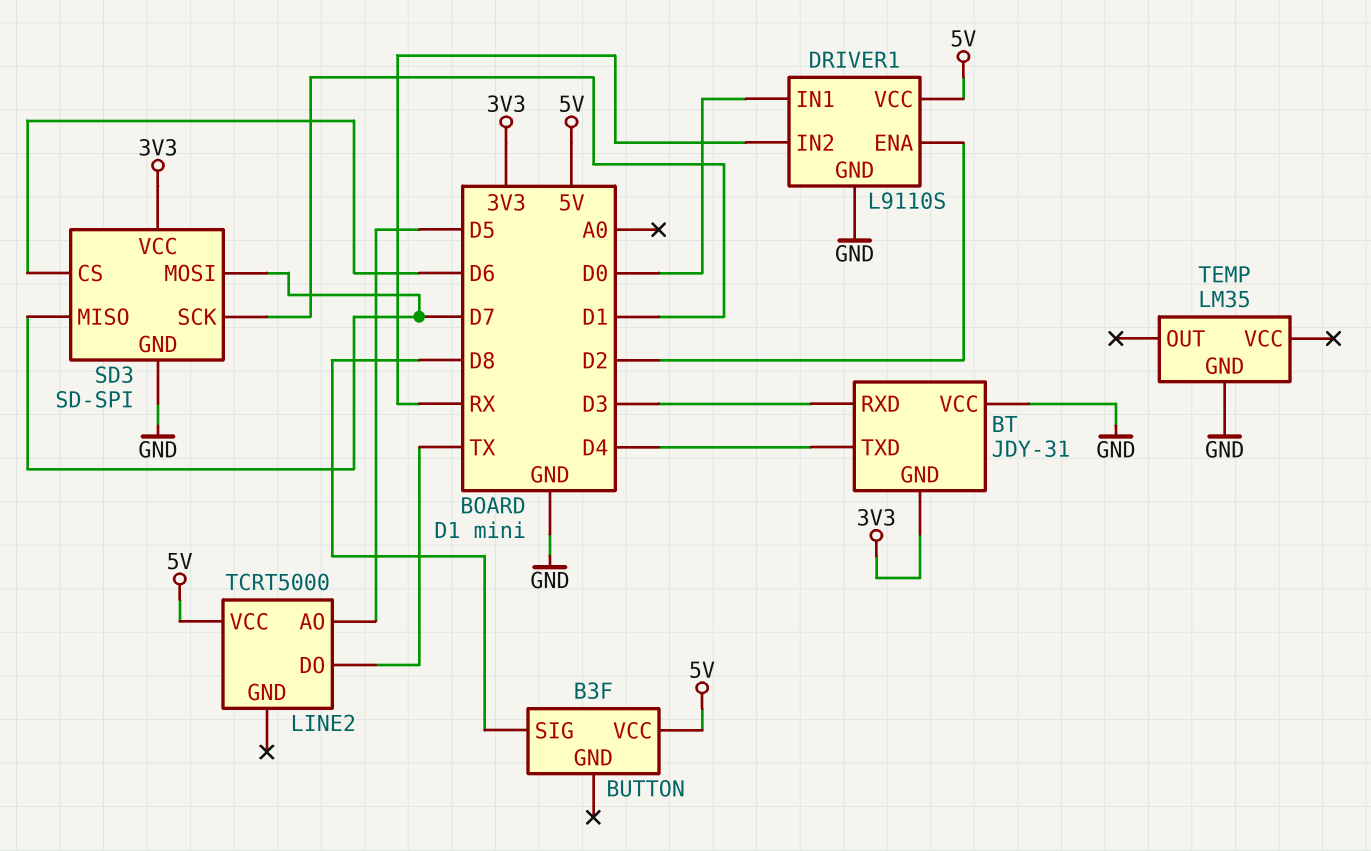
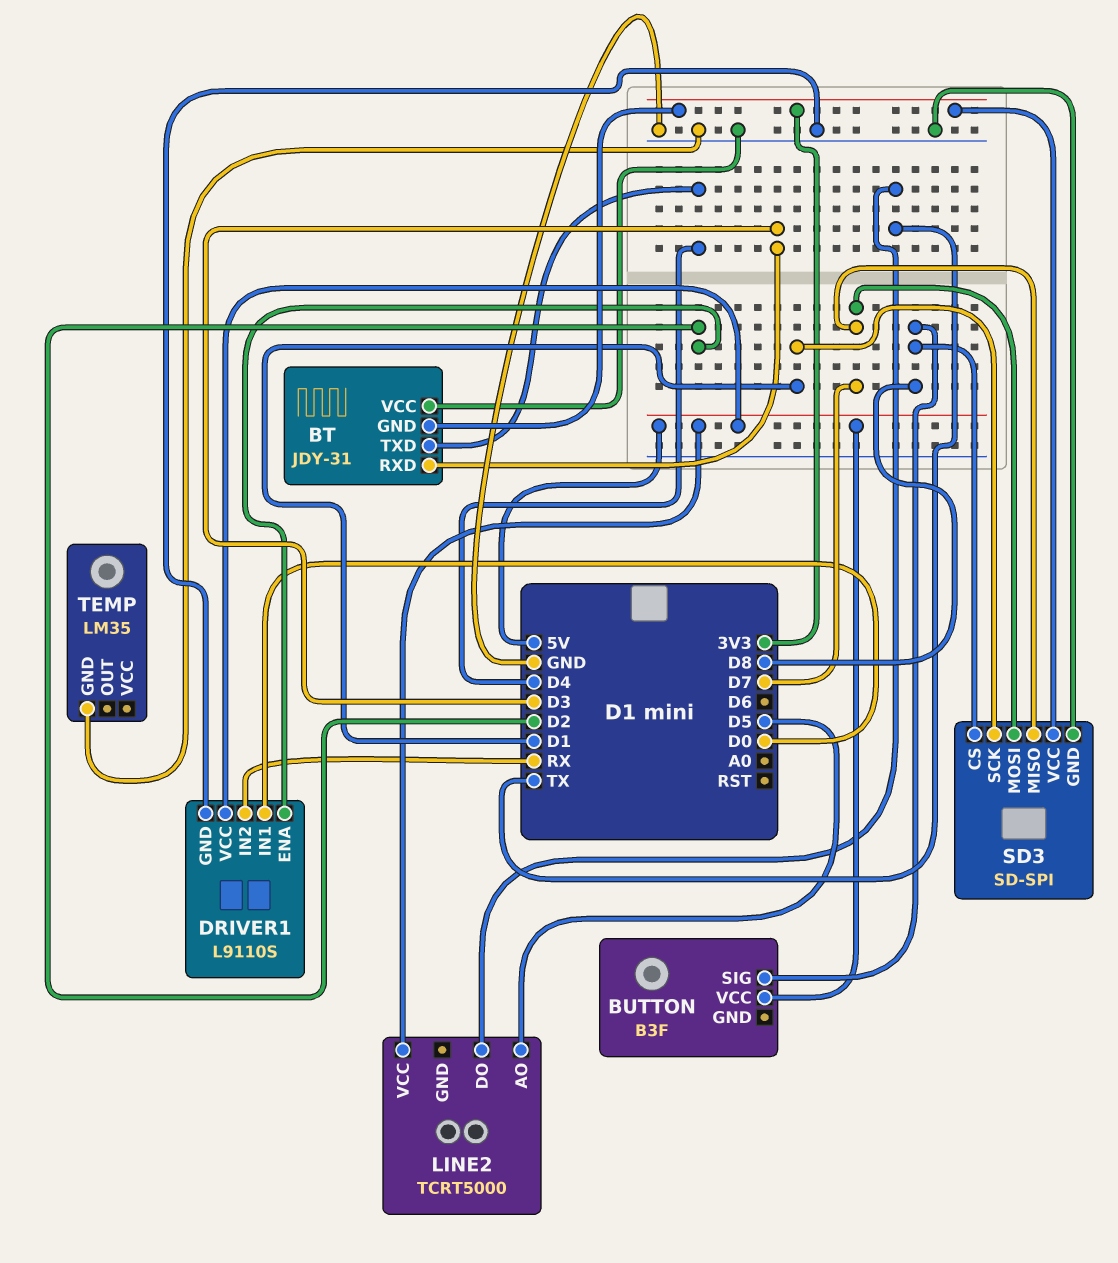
SD3 pin CS: D6 -> D8

